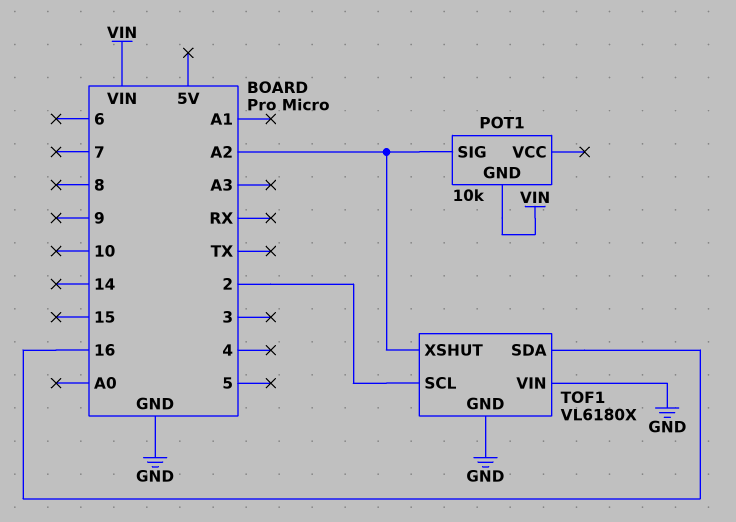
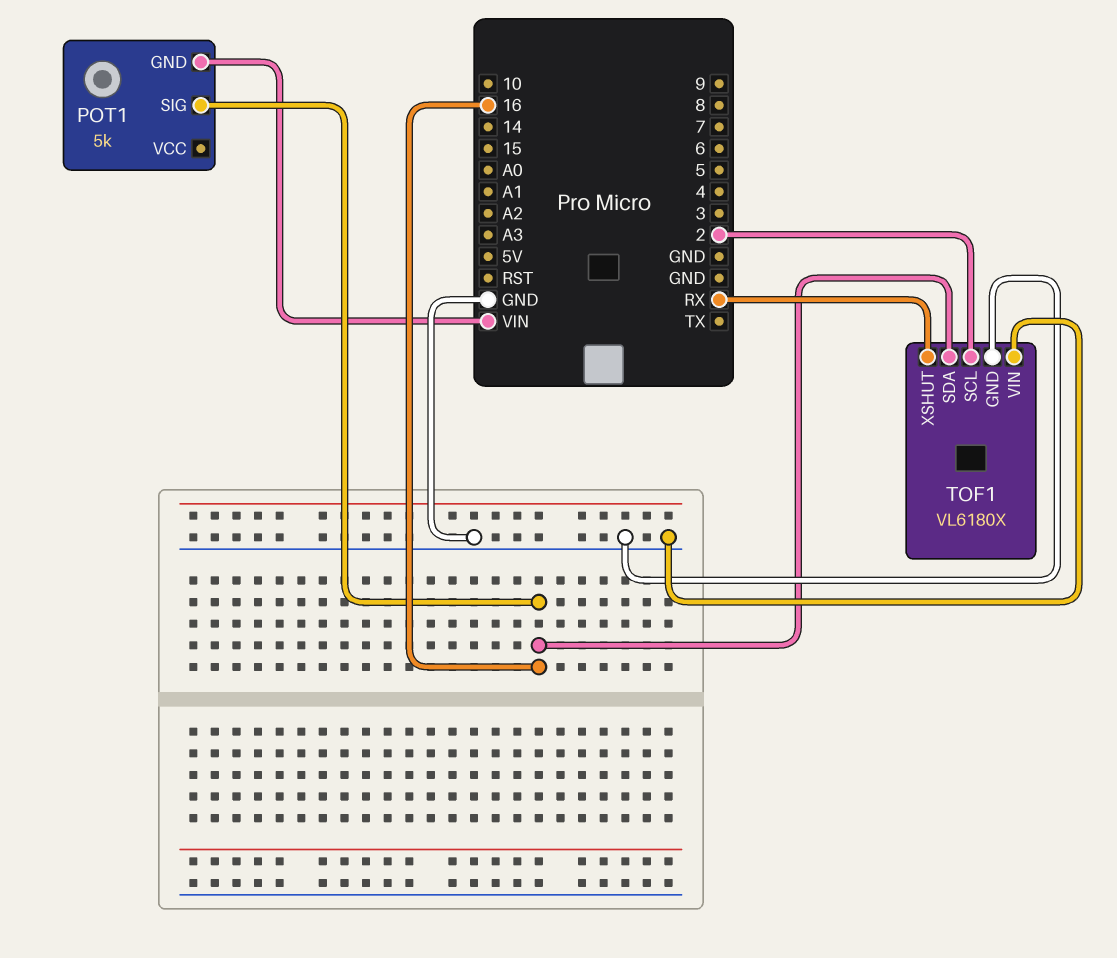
POT1: 10k -> 5k
POT1 pin SIG: A2 -> 16
TOF1 pin XSHUT: A2 -> RX

